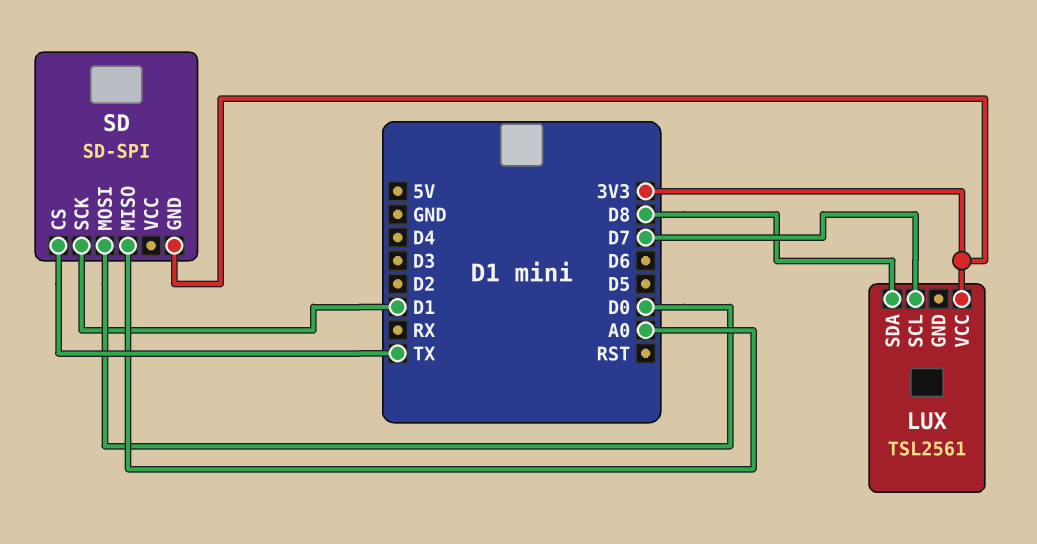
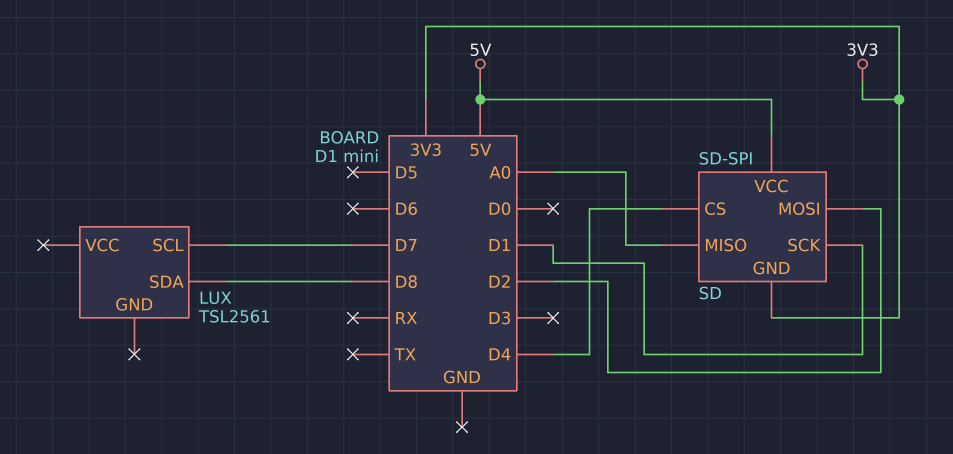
LUX pin VCC: 3V3 -> none
SD pin CS: TX -> D4
SD pin MOSI: D0 -> D2
SD pin VCC: none -> 5V

